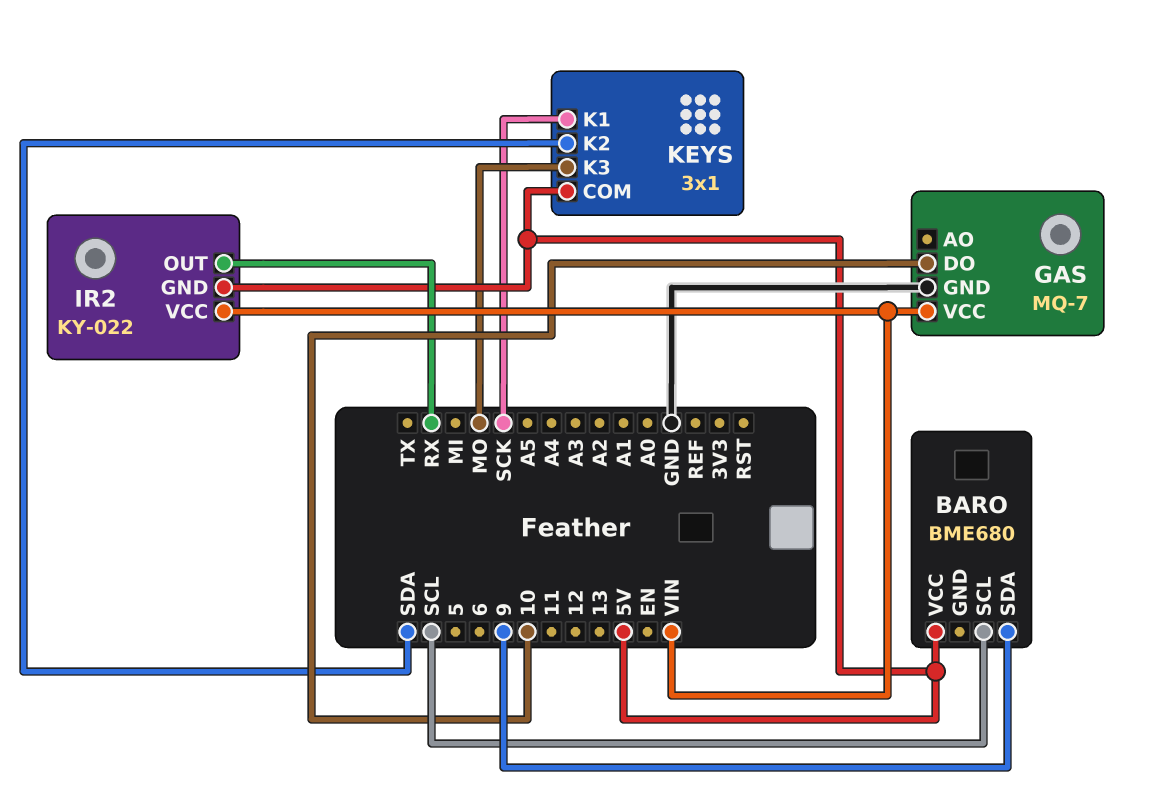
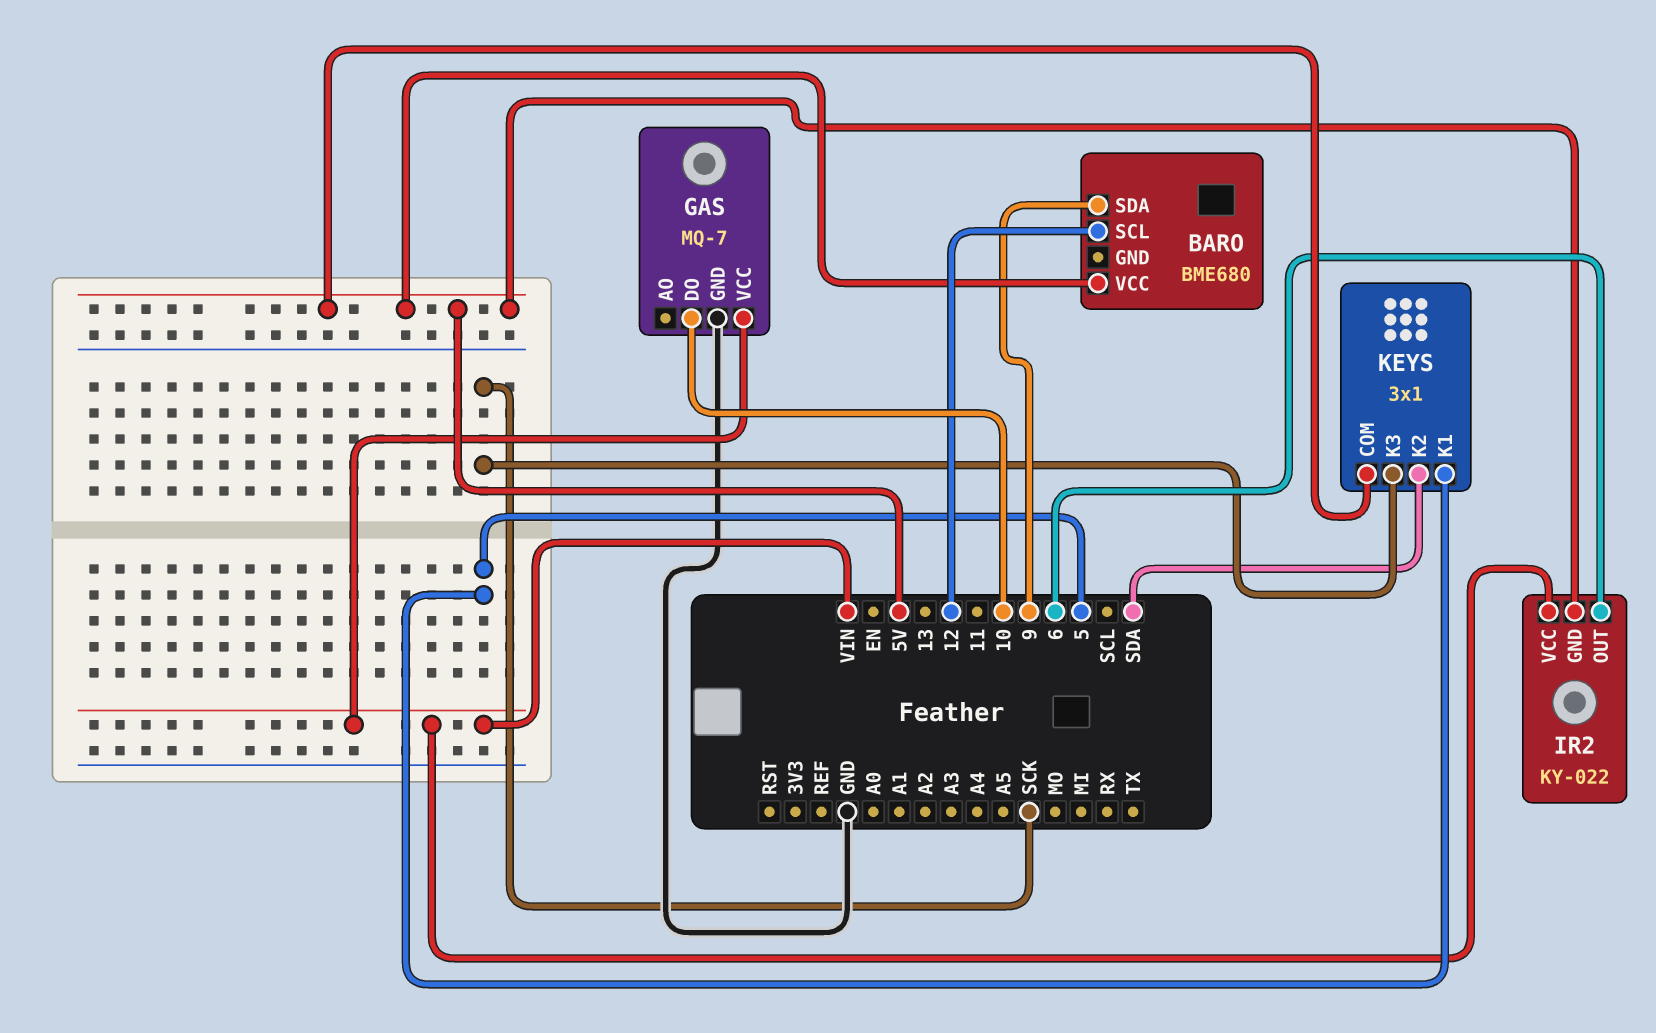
BARO pin SCL: SCL -> 12
IR2 pin OUT: RX -> 6
KEYS pin K1: SCK -> 5
KEYS pin K3: MO -> SCK

